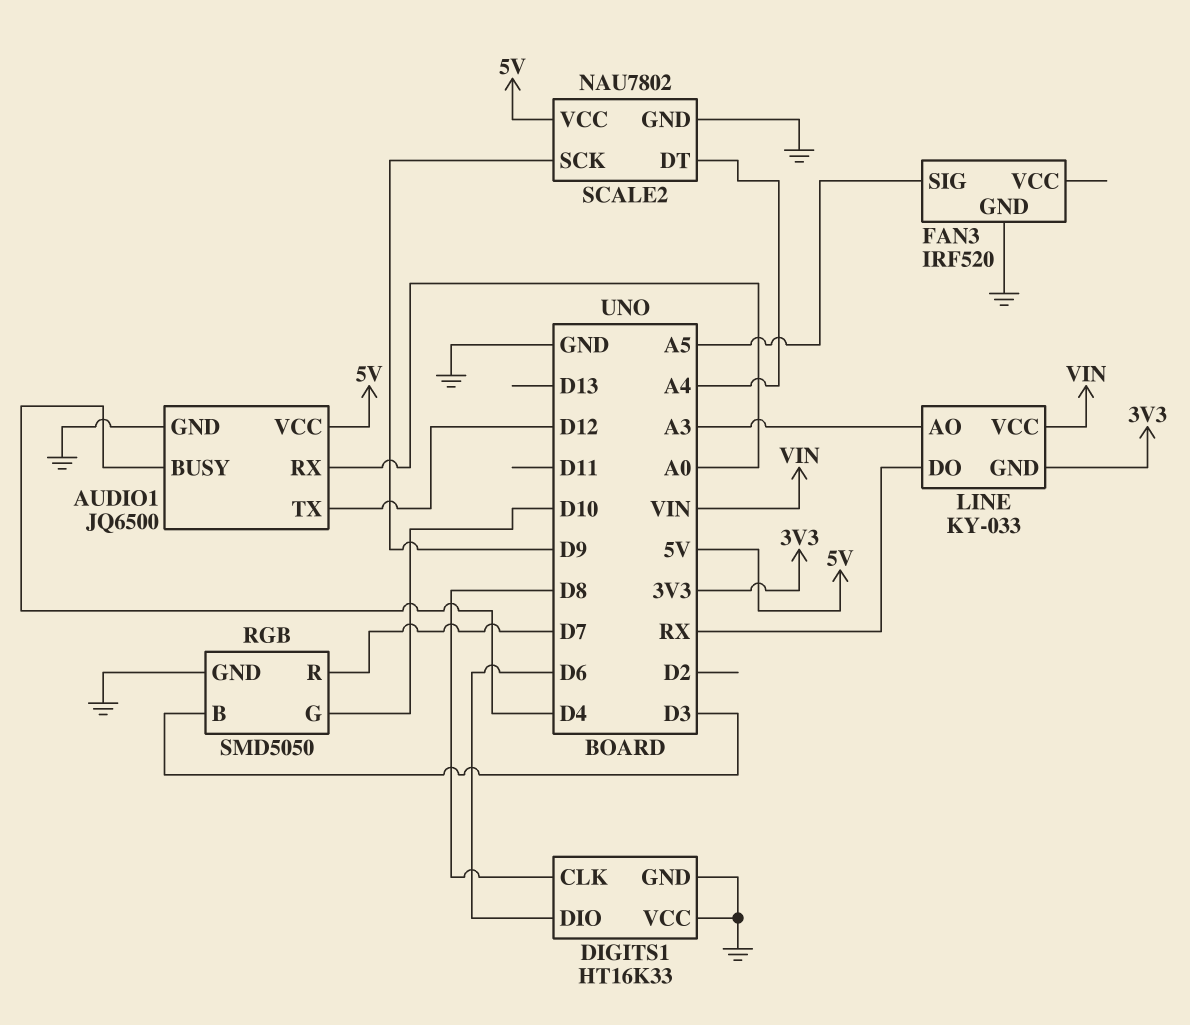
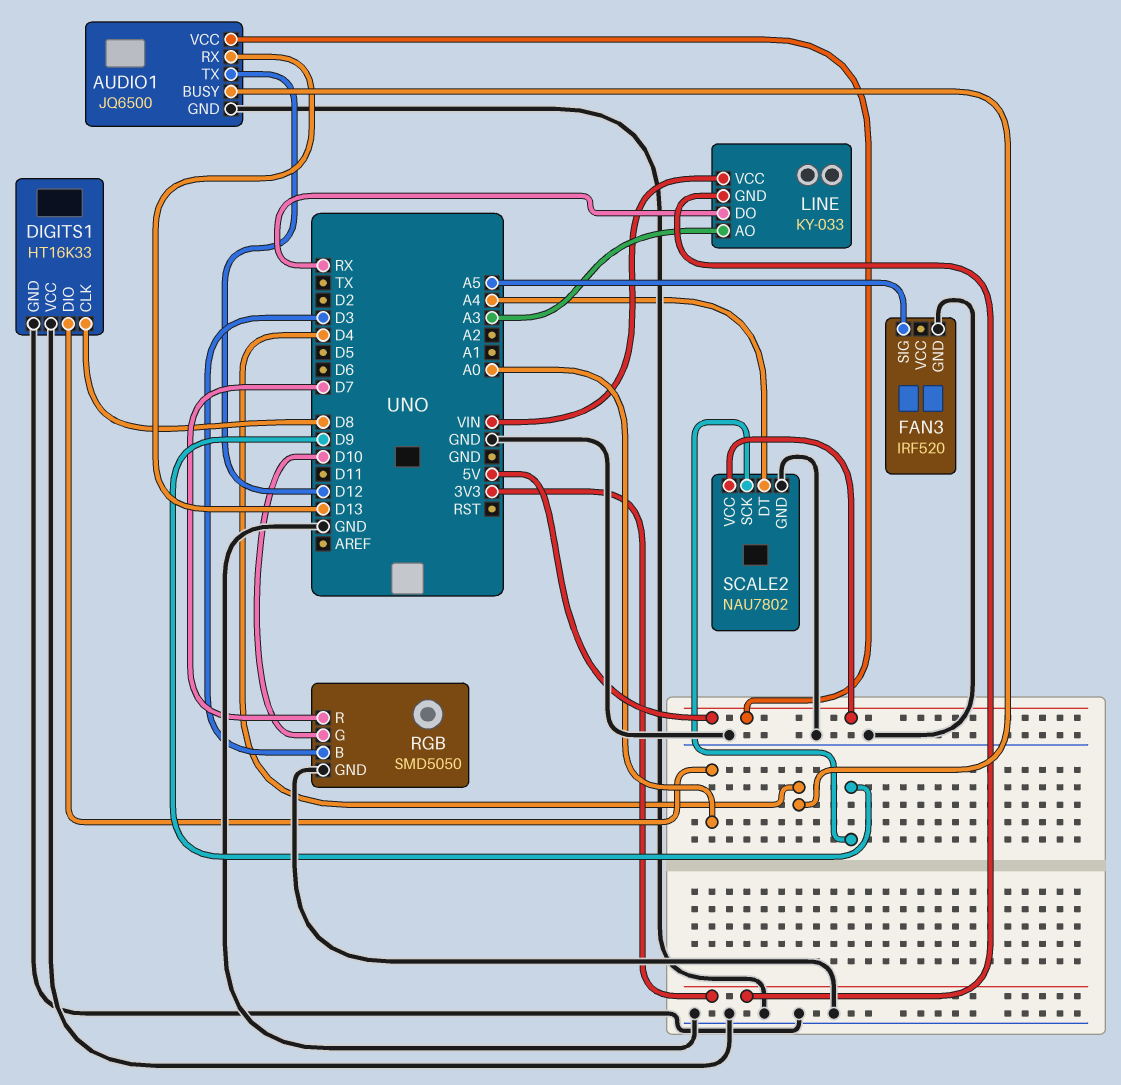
AUDIO1 pin RX: A0 -> D13
DIGITS1 pin DIO: D6 -> A0

